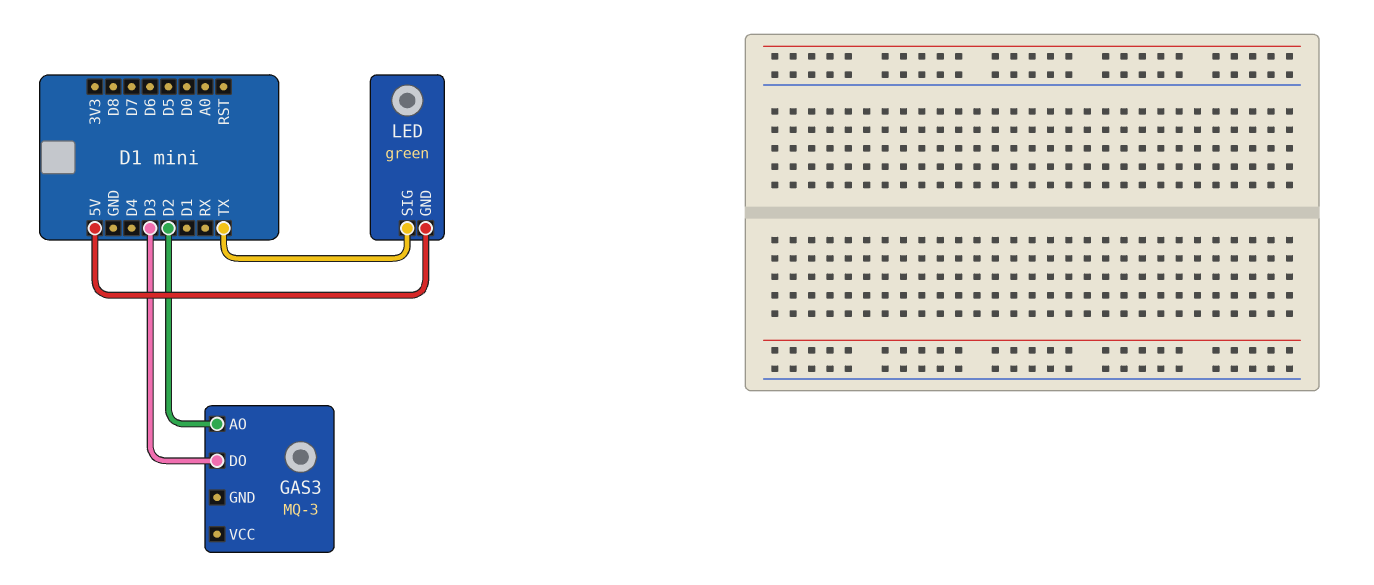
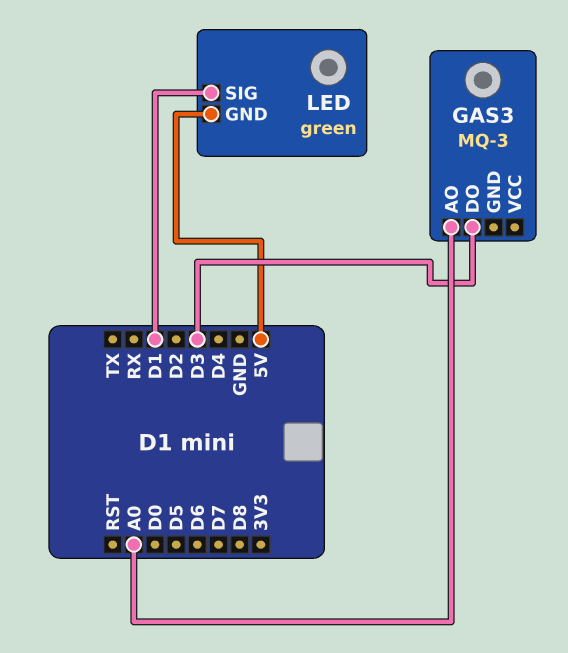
GAS3 pin AO: D2 -> A0
LED pin SIG: TX -> D1

